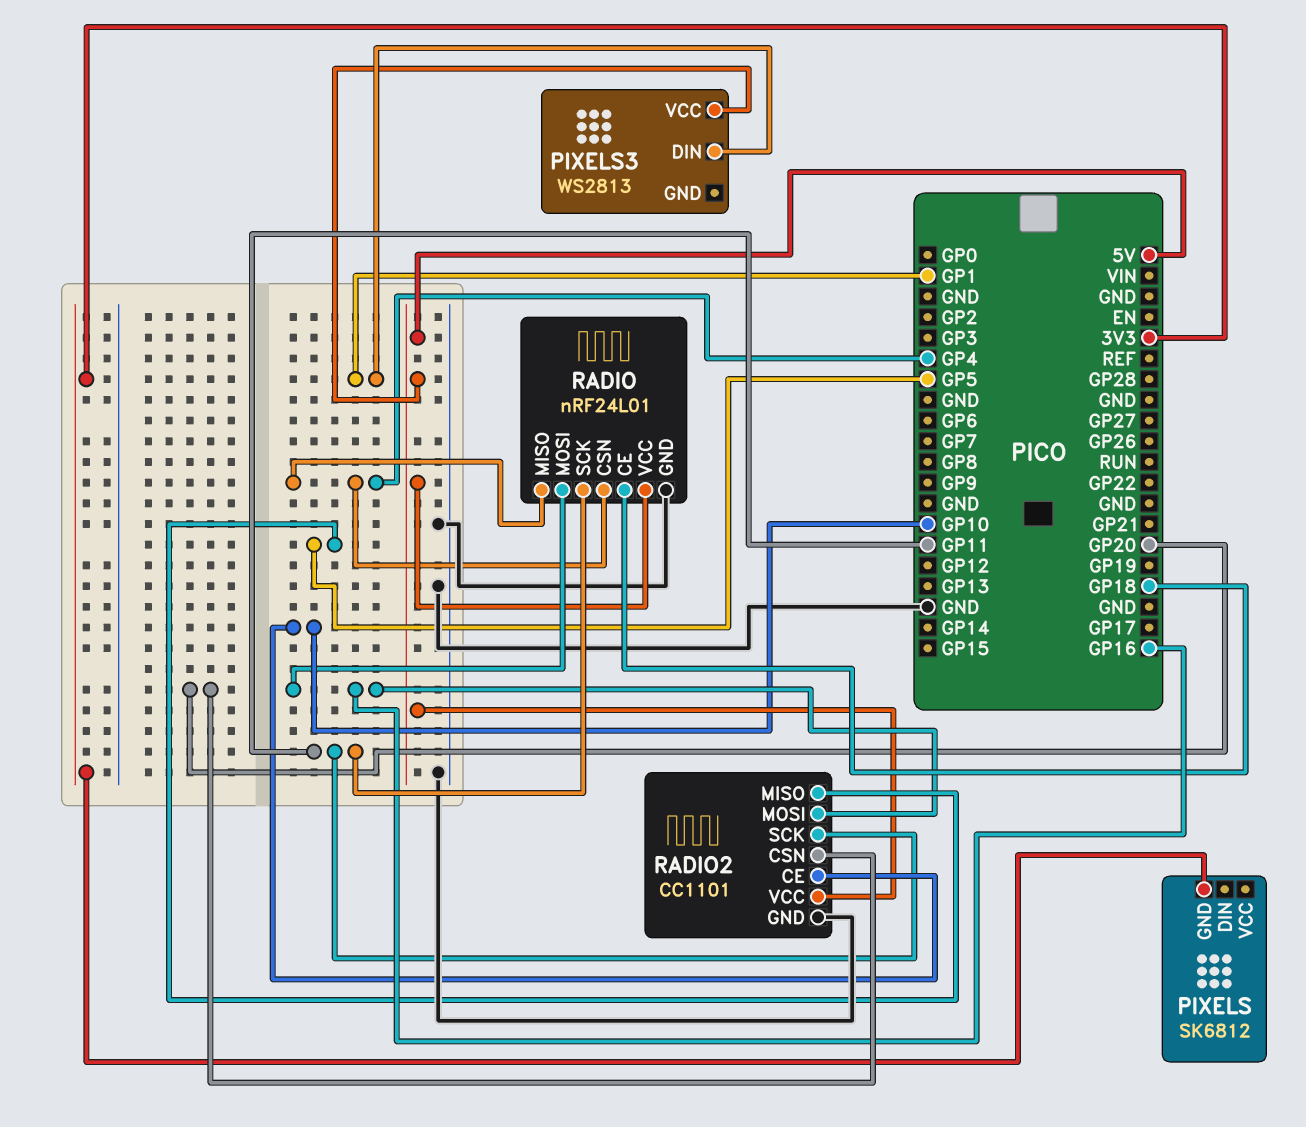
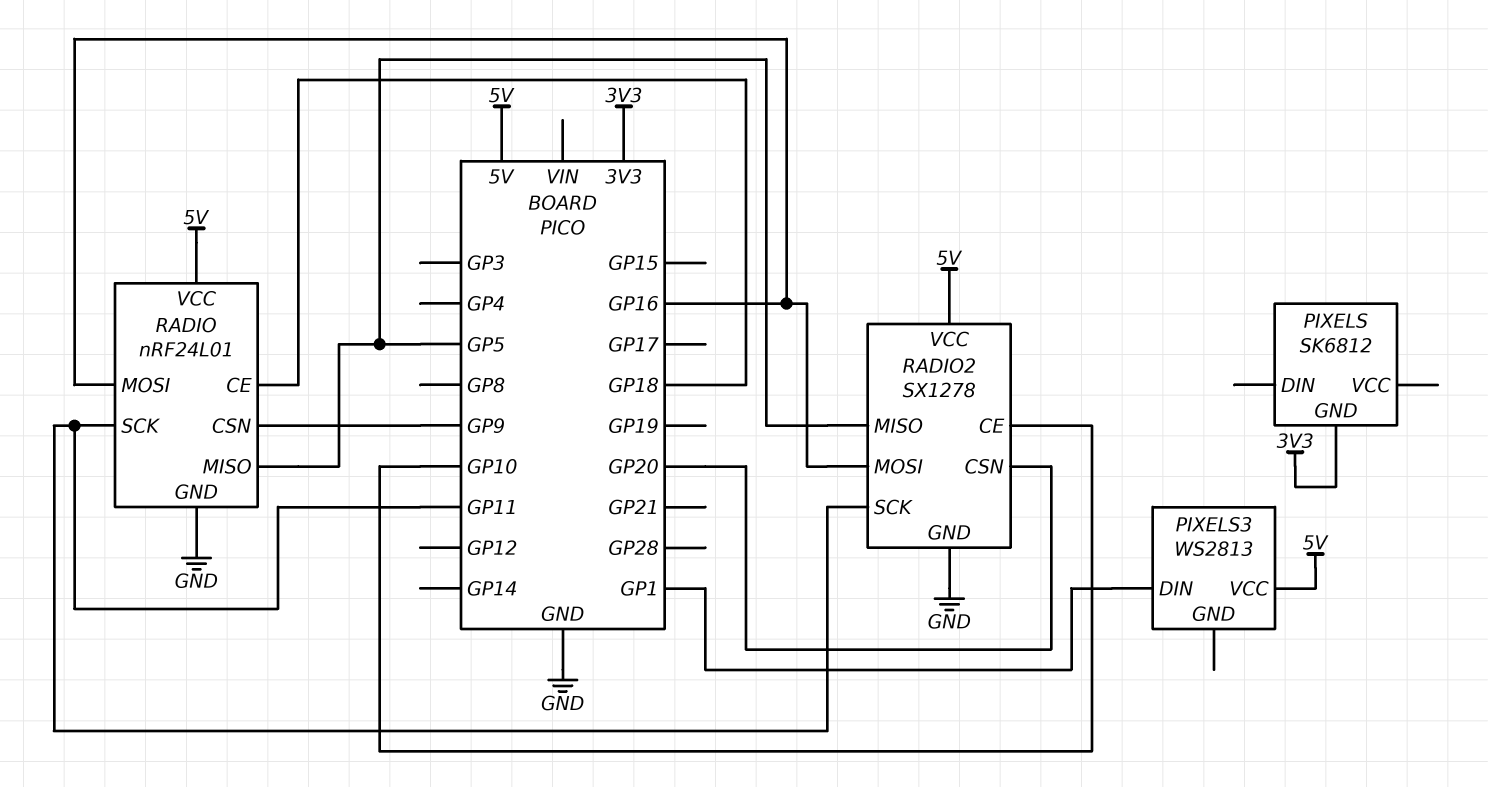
RADIO pin CSN: GP4 -> GP9
RADIO pin MISO: GP4 -> GP5
RADIO2: CC1101 -> SX1278

